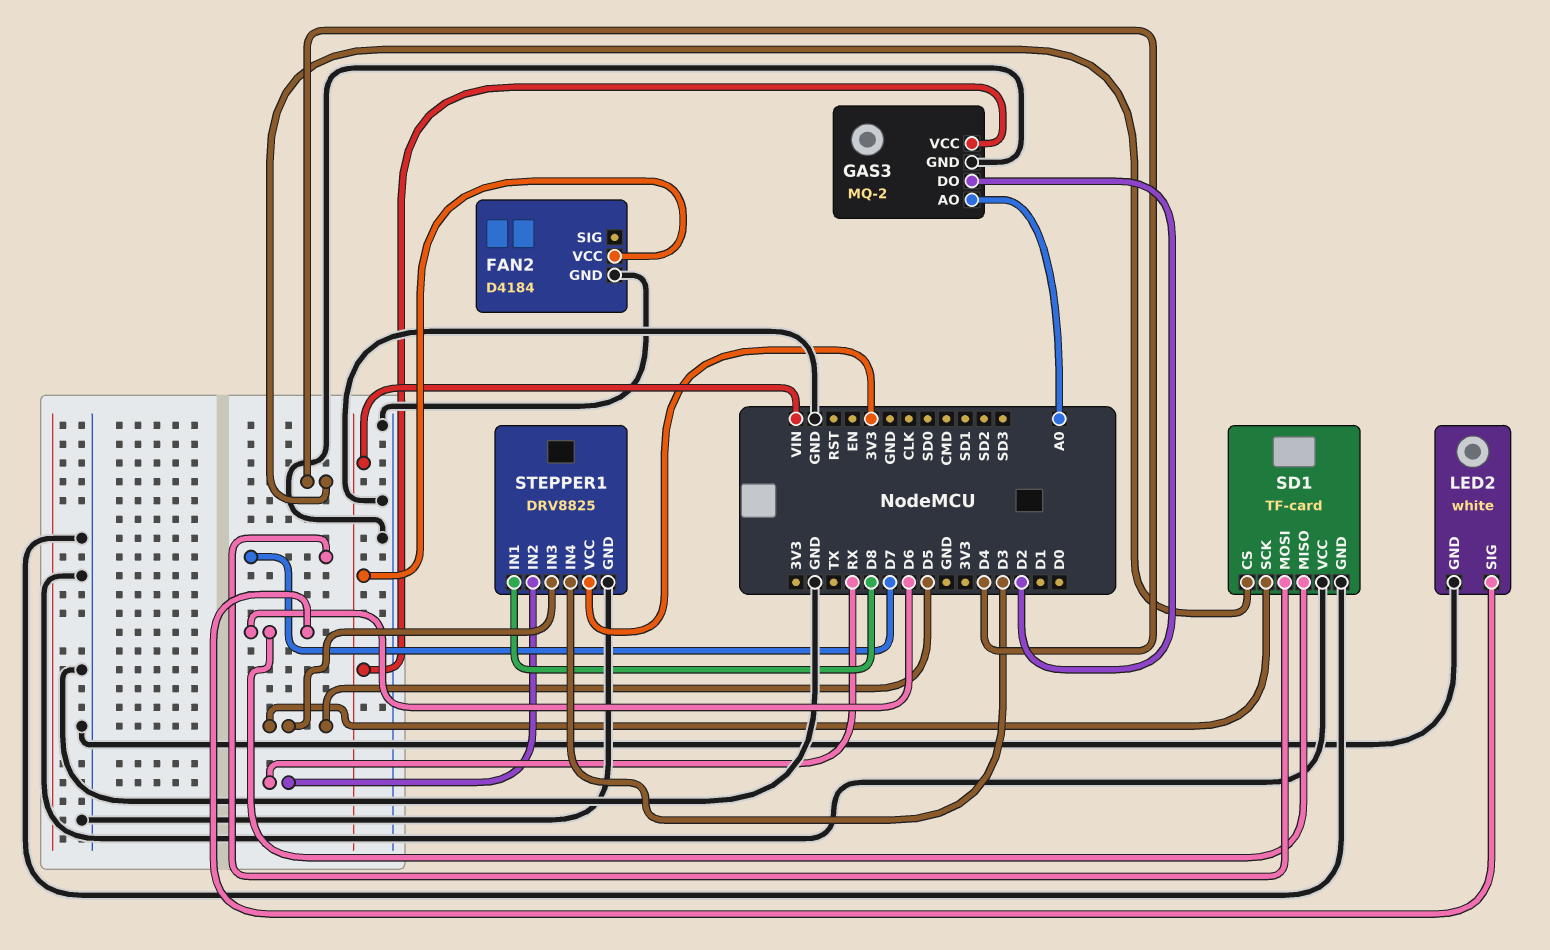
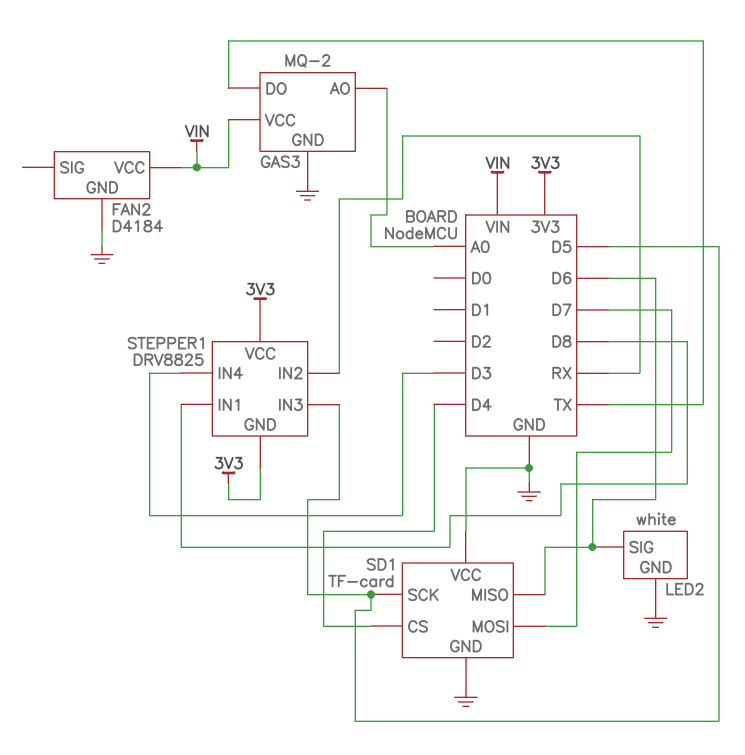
GAS3 pin DO: D2 -> TX
STEPPER1 pin GND: GND -> 3V3

